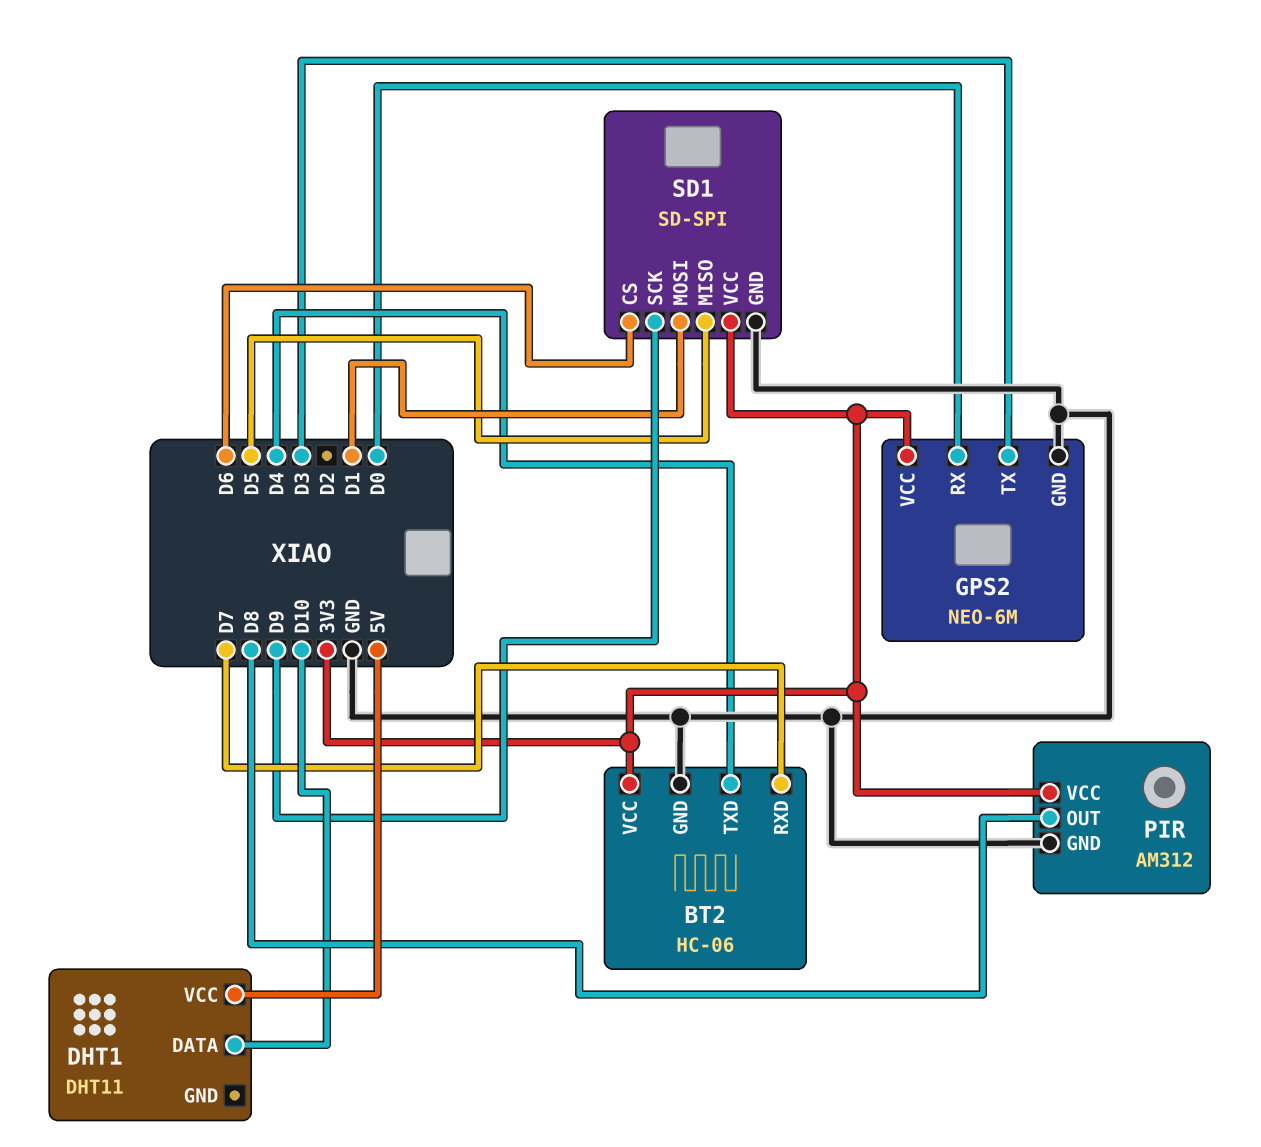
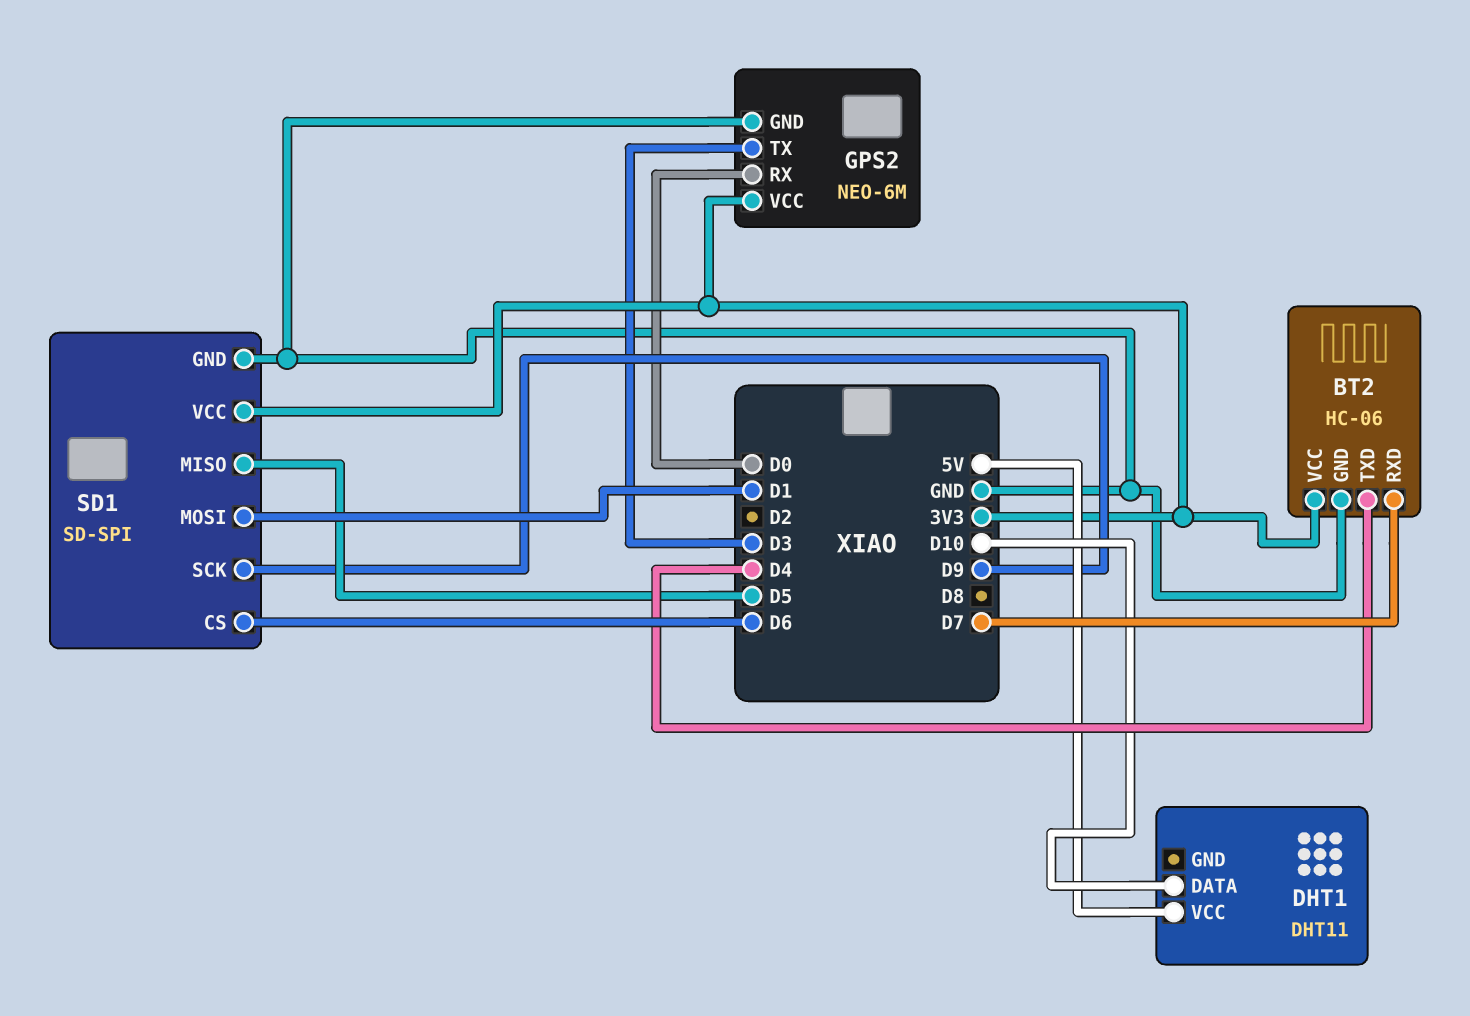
PIR: AM312 -> none
PIR pin GND: GND -> none
PIR pin OUT: D8 -> none
PIR pin VCC: 3V3 -> none

